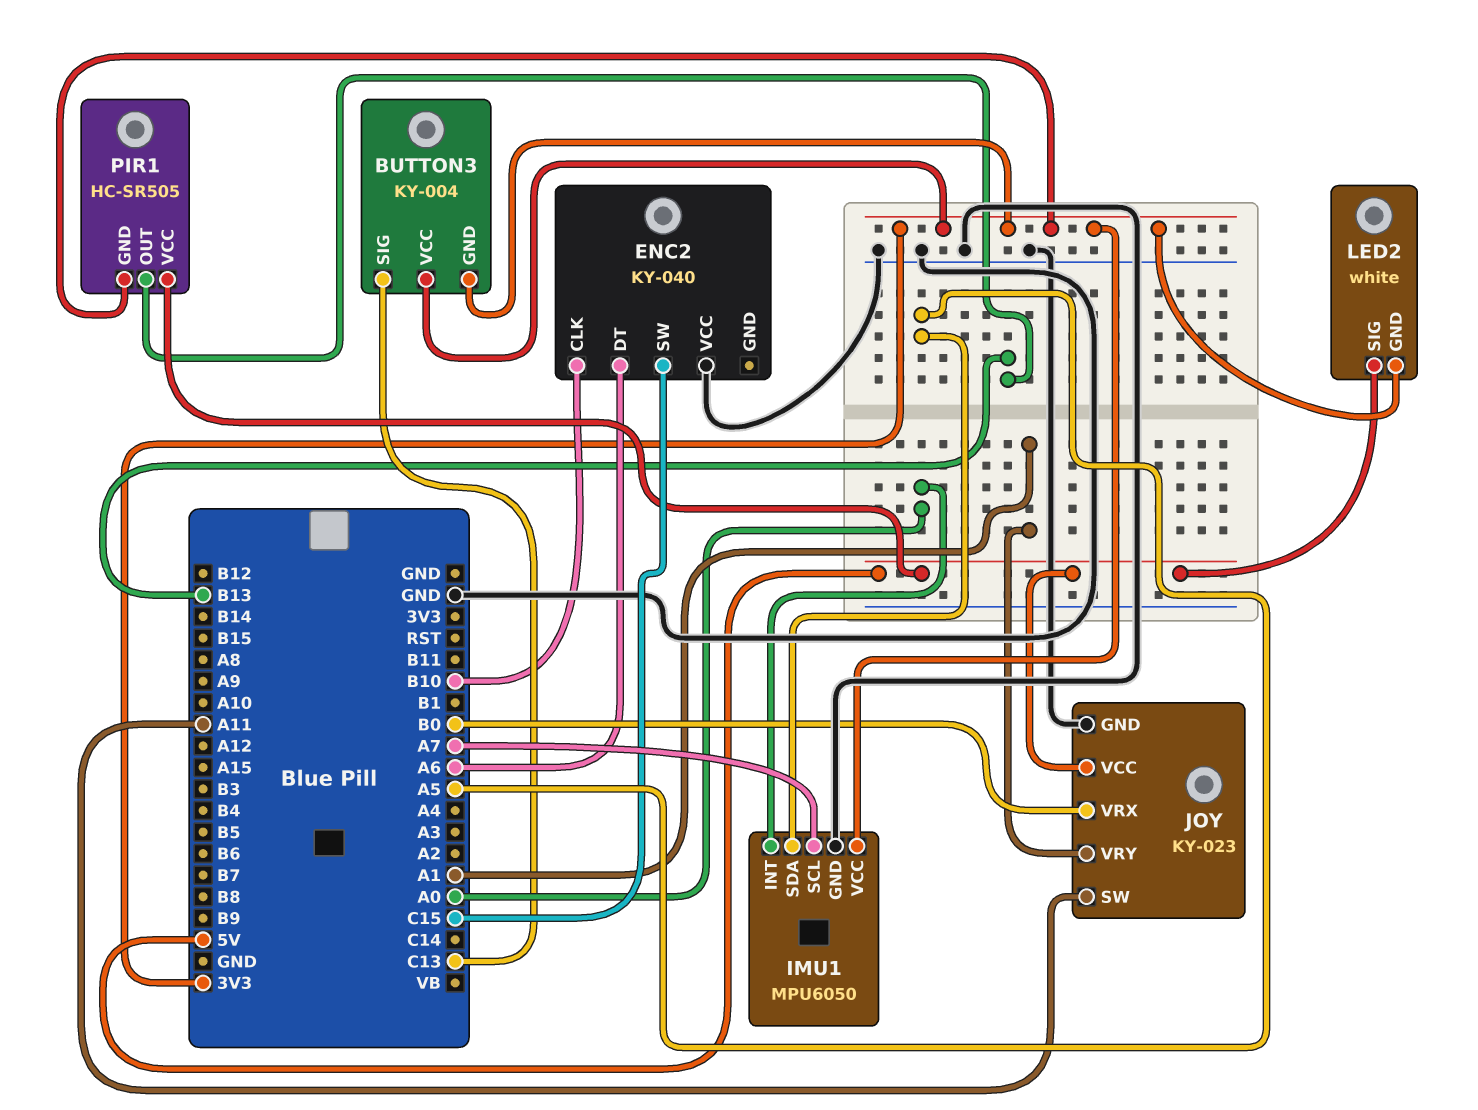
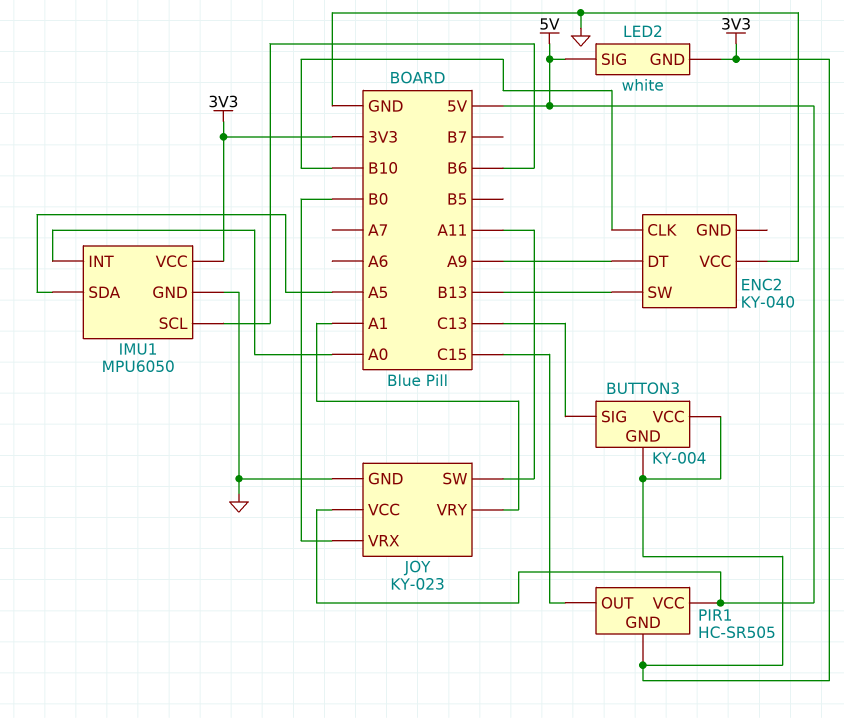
ENC2 pin DT: A6 -> A9
ENC2 pin SW: C15 -> B13
IMU1 pin SCL: A7 -> B6
PIR1 pin OUT: B13 -> C15

